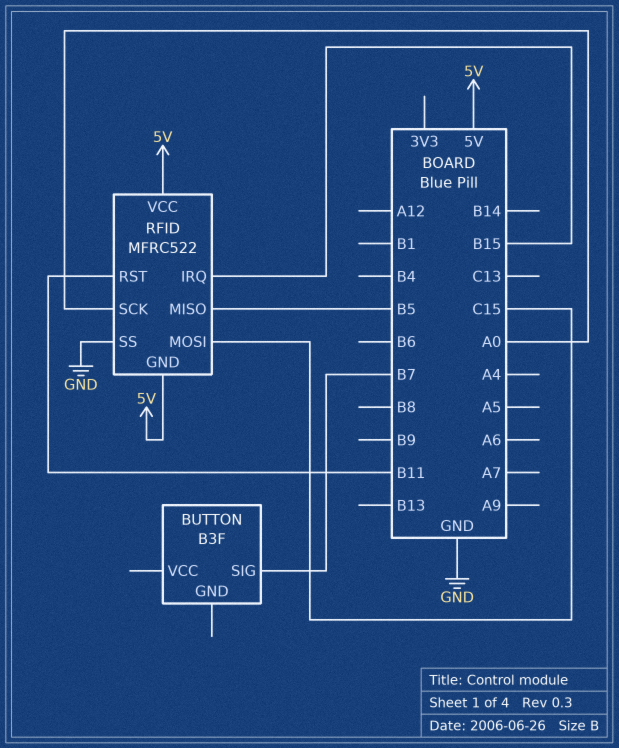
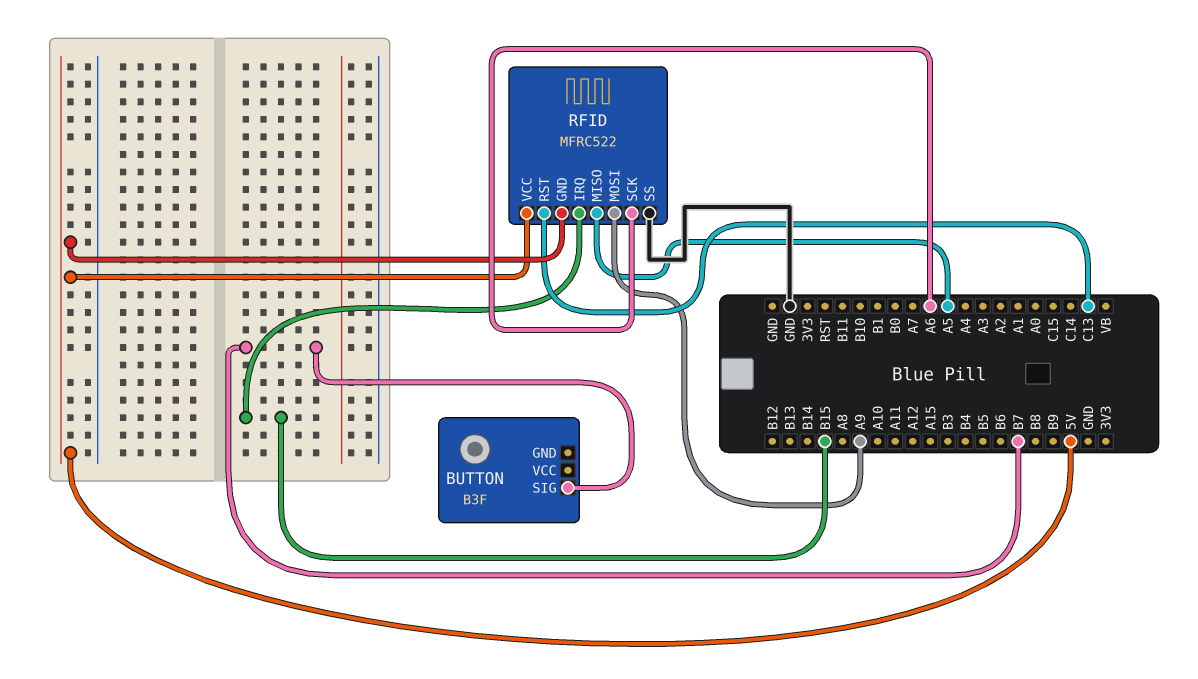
RFID pin MISO: B5 -> A5
RFID pin MOSI: C15 -> A9
RFID pin RST: B11 -> C13
RFID pin SCK: A0 -> A6

